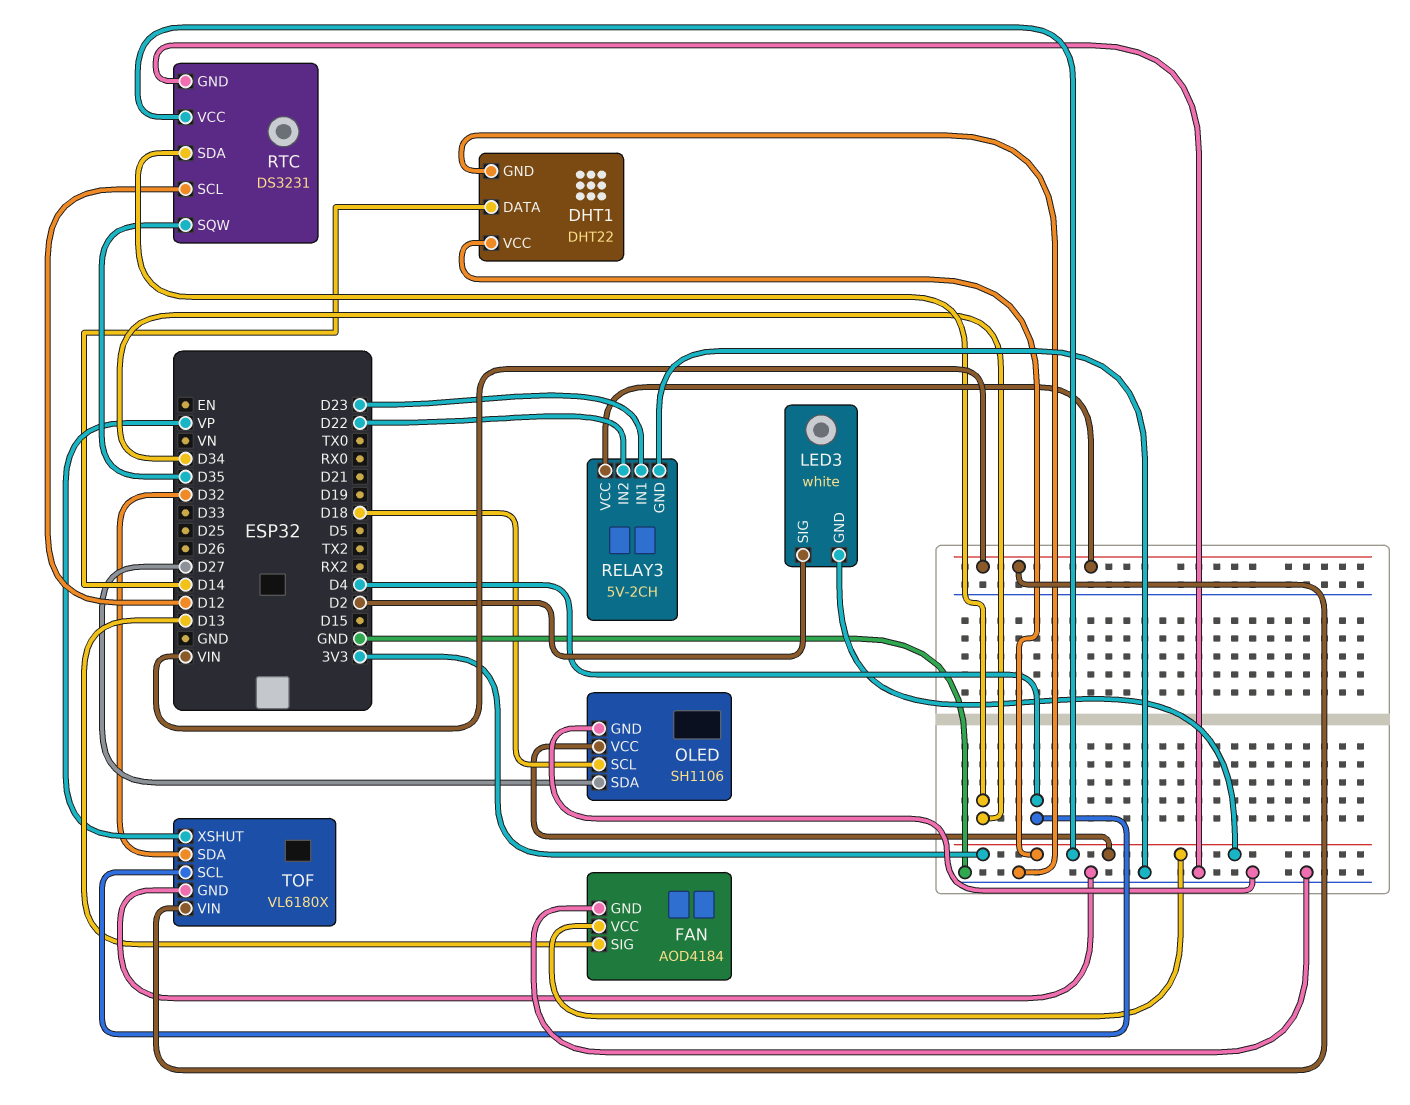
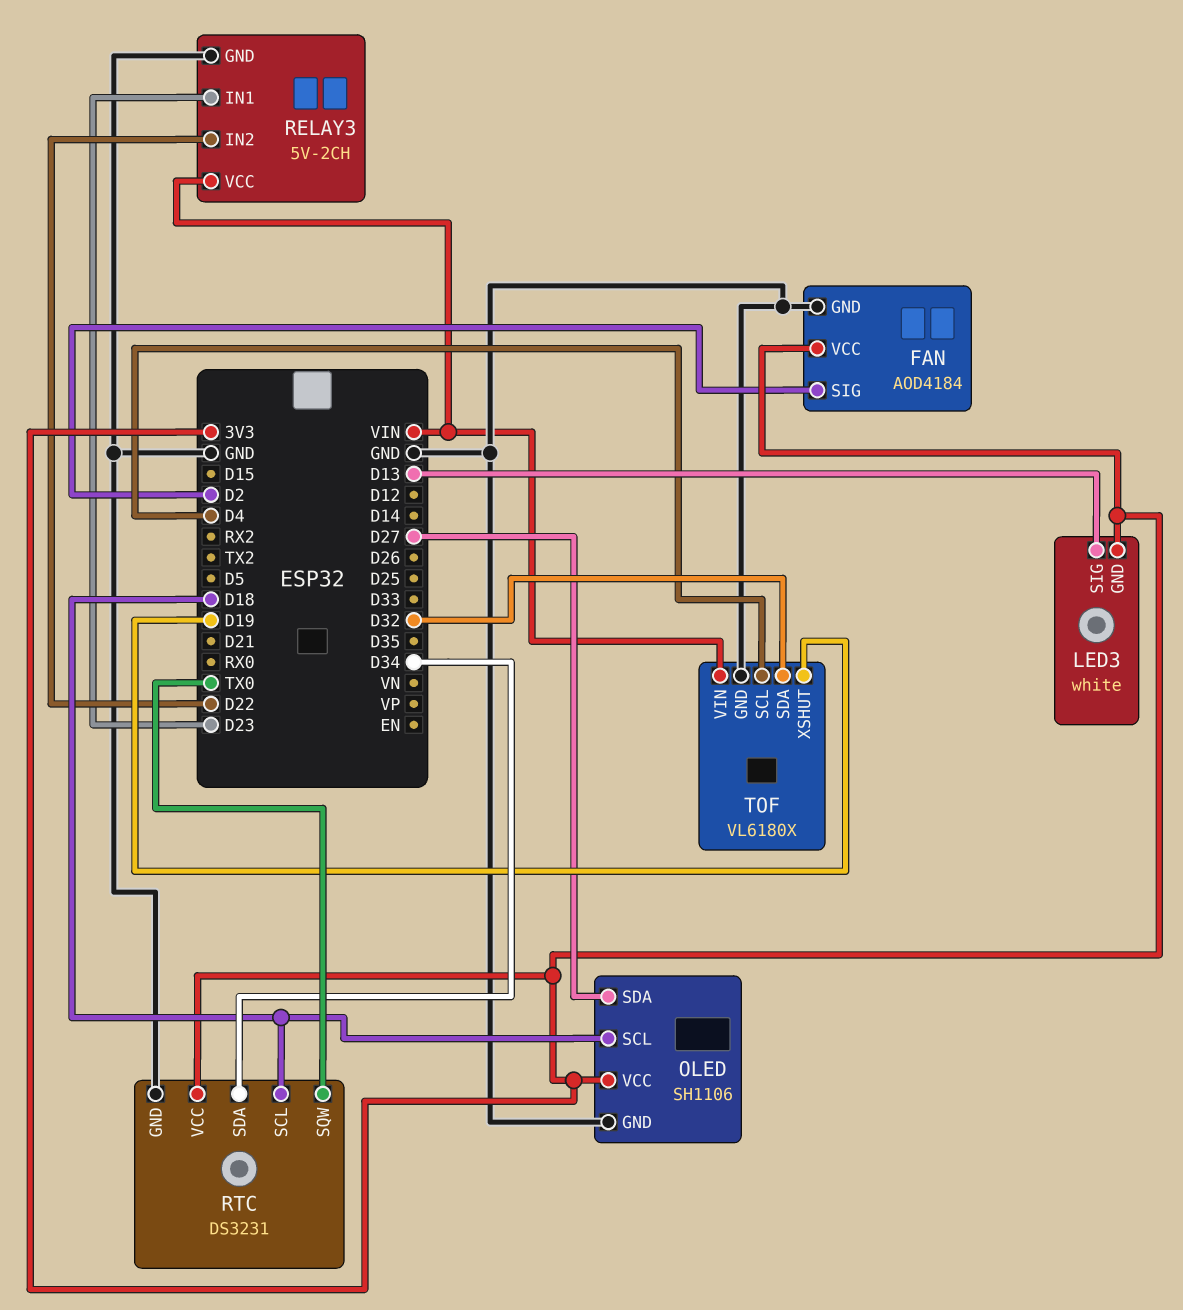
DHT1: DHT22 -> none
DHT1 pin DATA: D14 -> none
DHT1 pin GND: GND -> none
DHT1 pin VCC: 3V3 -> none
FAN pin SIG: D13 -> D2
LED3 pin SIG: D2 -> D13
RTC pin SCL: D12 -> D18
RTC pin SQW: D35 -> TX0
TOF pin XSHUT: VP -> D19

